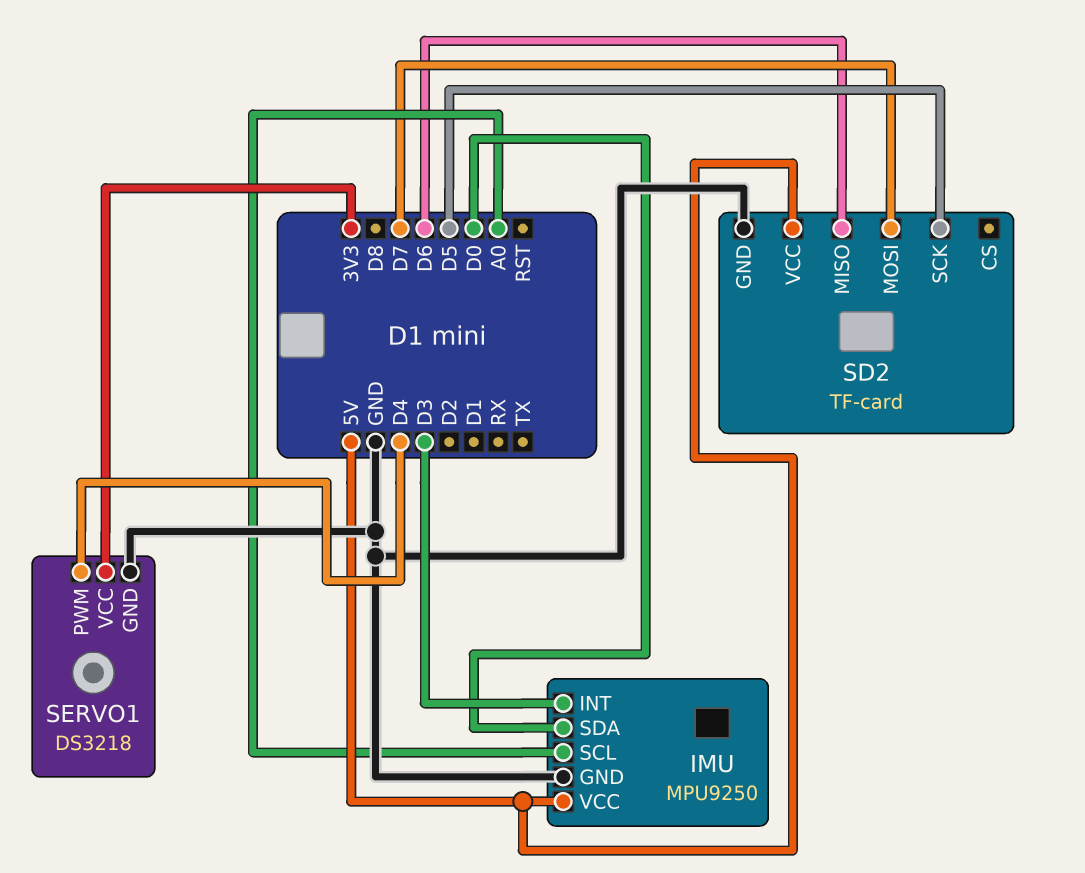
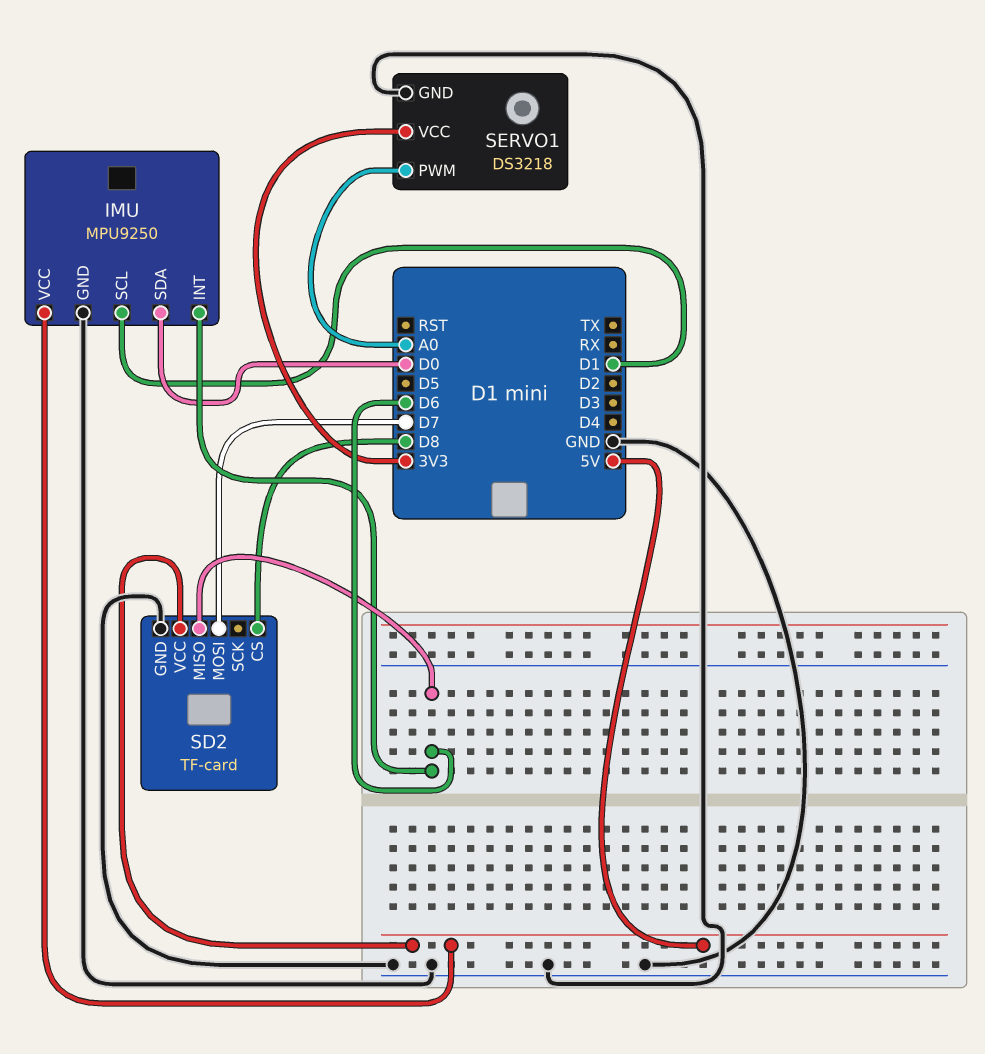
IMU pin INT: D3 -> D6
IMU pin SCL: A0 -> D1
SD2 pin CS: none -> D8
SD2 pin SCK: D5 -> none
SERVO1 pin PWM: D4 -> A0

